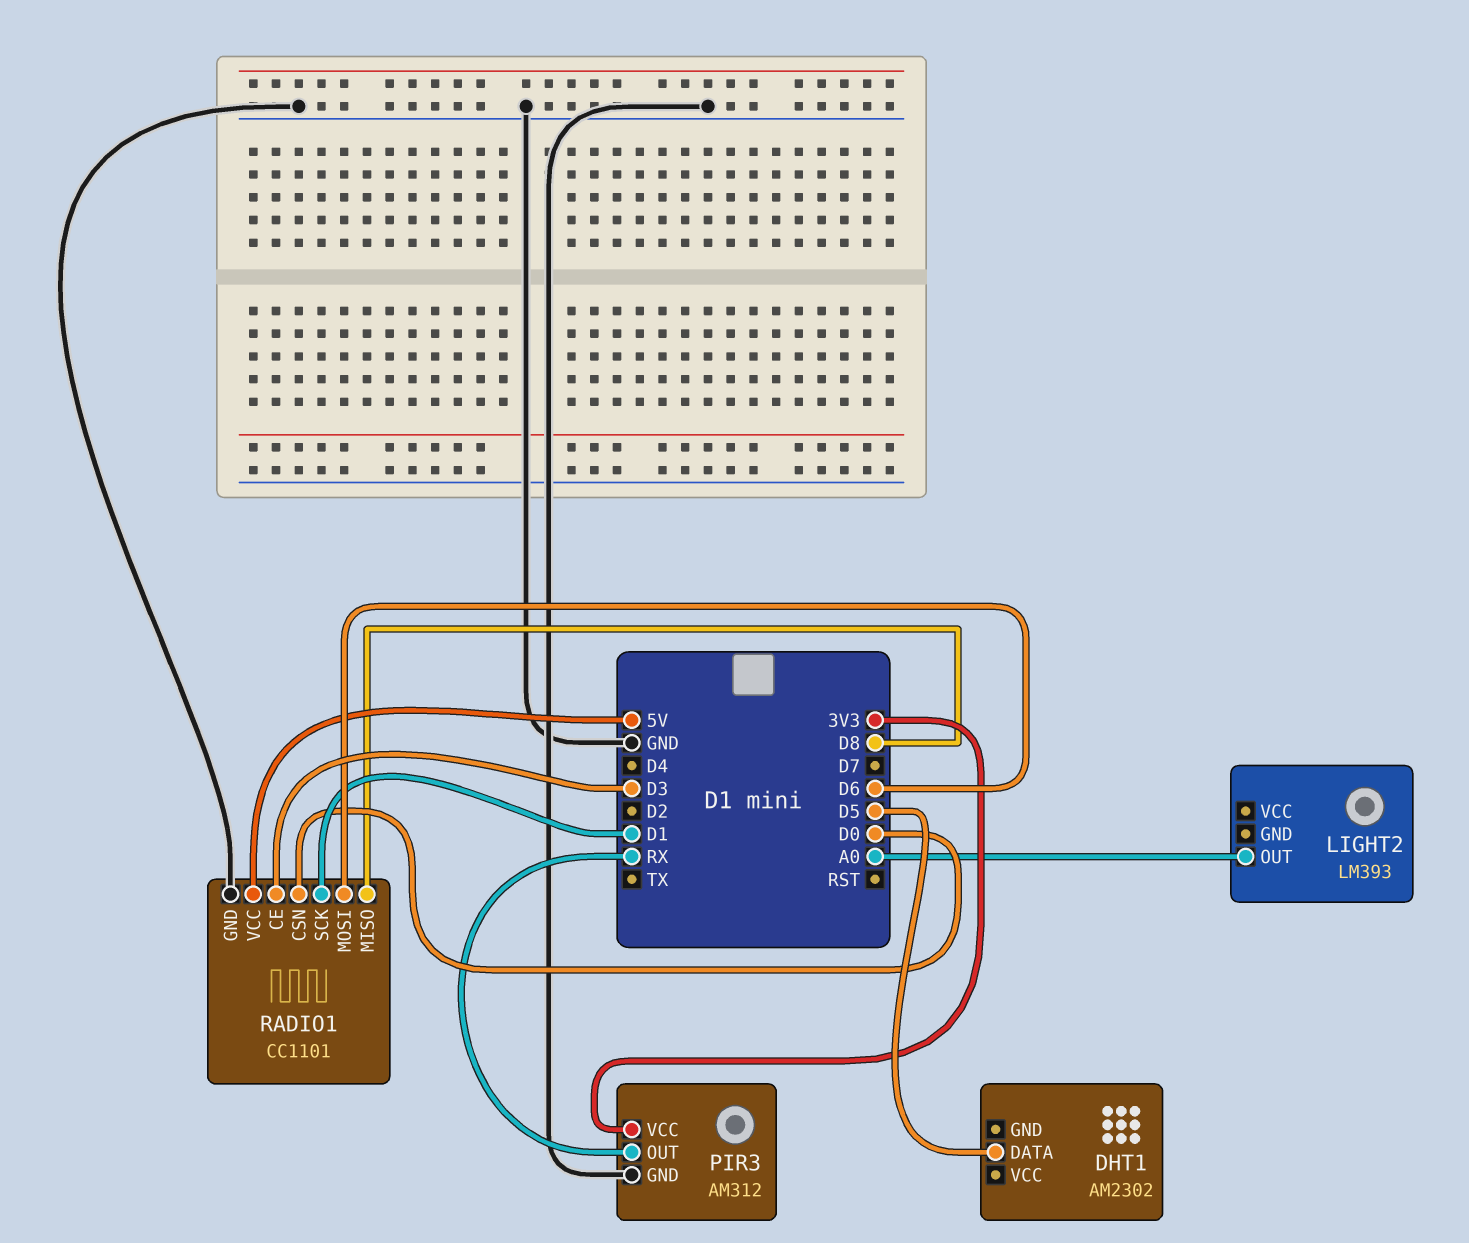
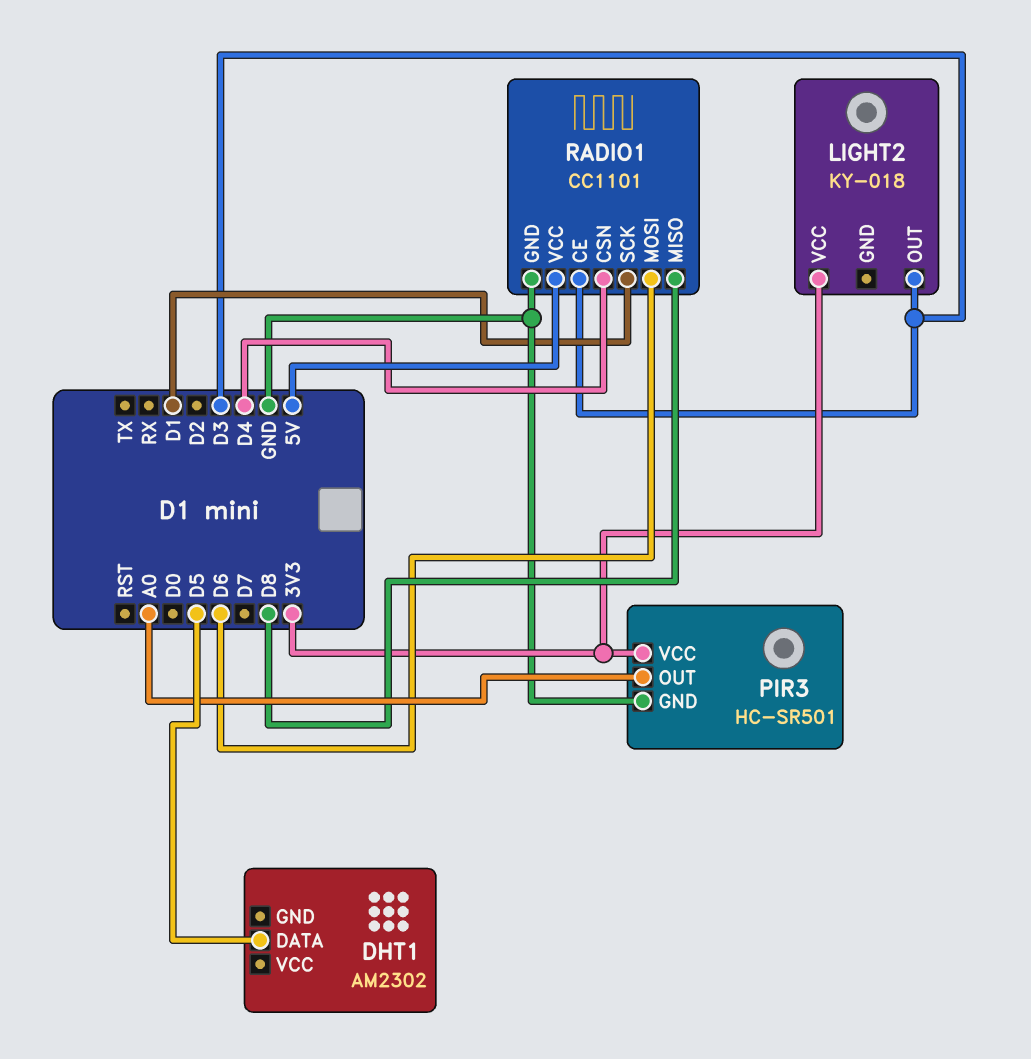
LIGHT2: LM393 -> KY-018
LIGHT2 pin OUT: A0 -> D3
LIGHT2 pin VCC: none -> 3V3
PIR3: AM312 -> HC-SR501
PIR3 pin OUT: RX -> A0
RADIO1 pin CSN: D0 -> D4

